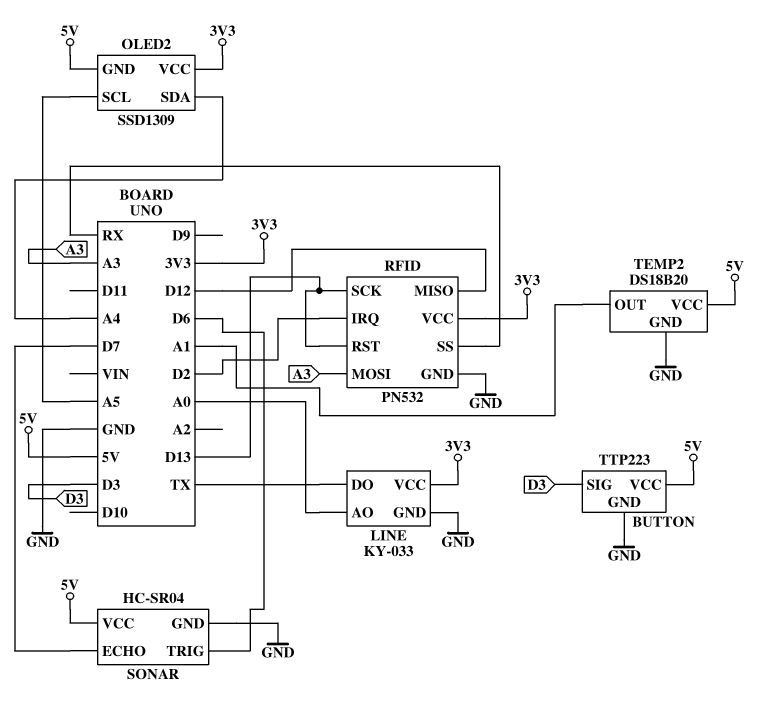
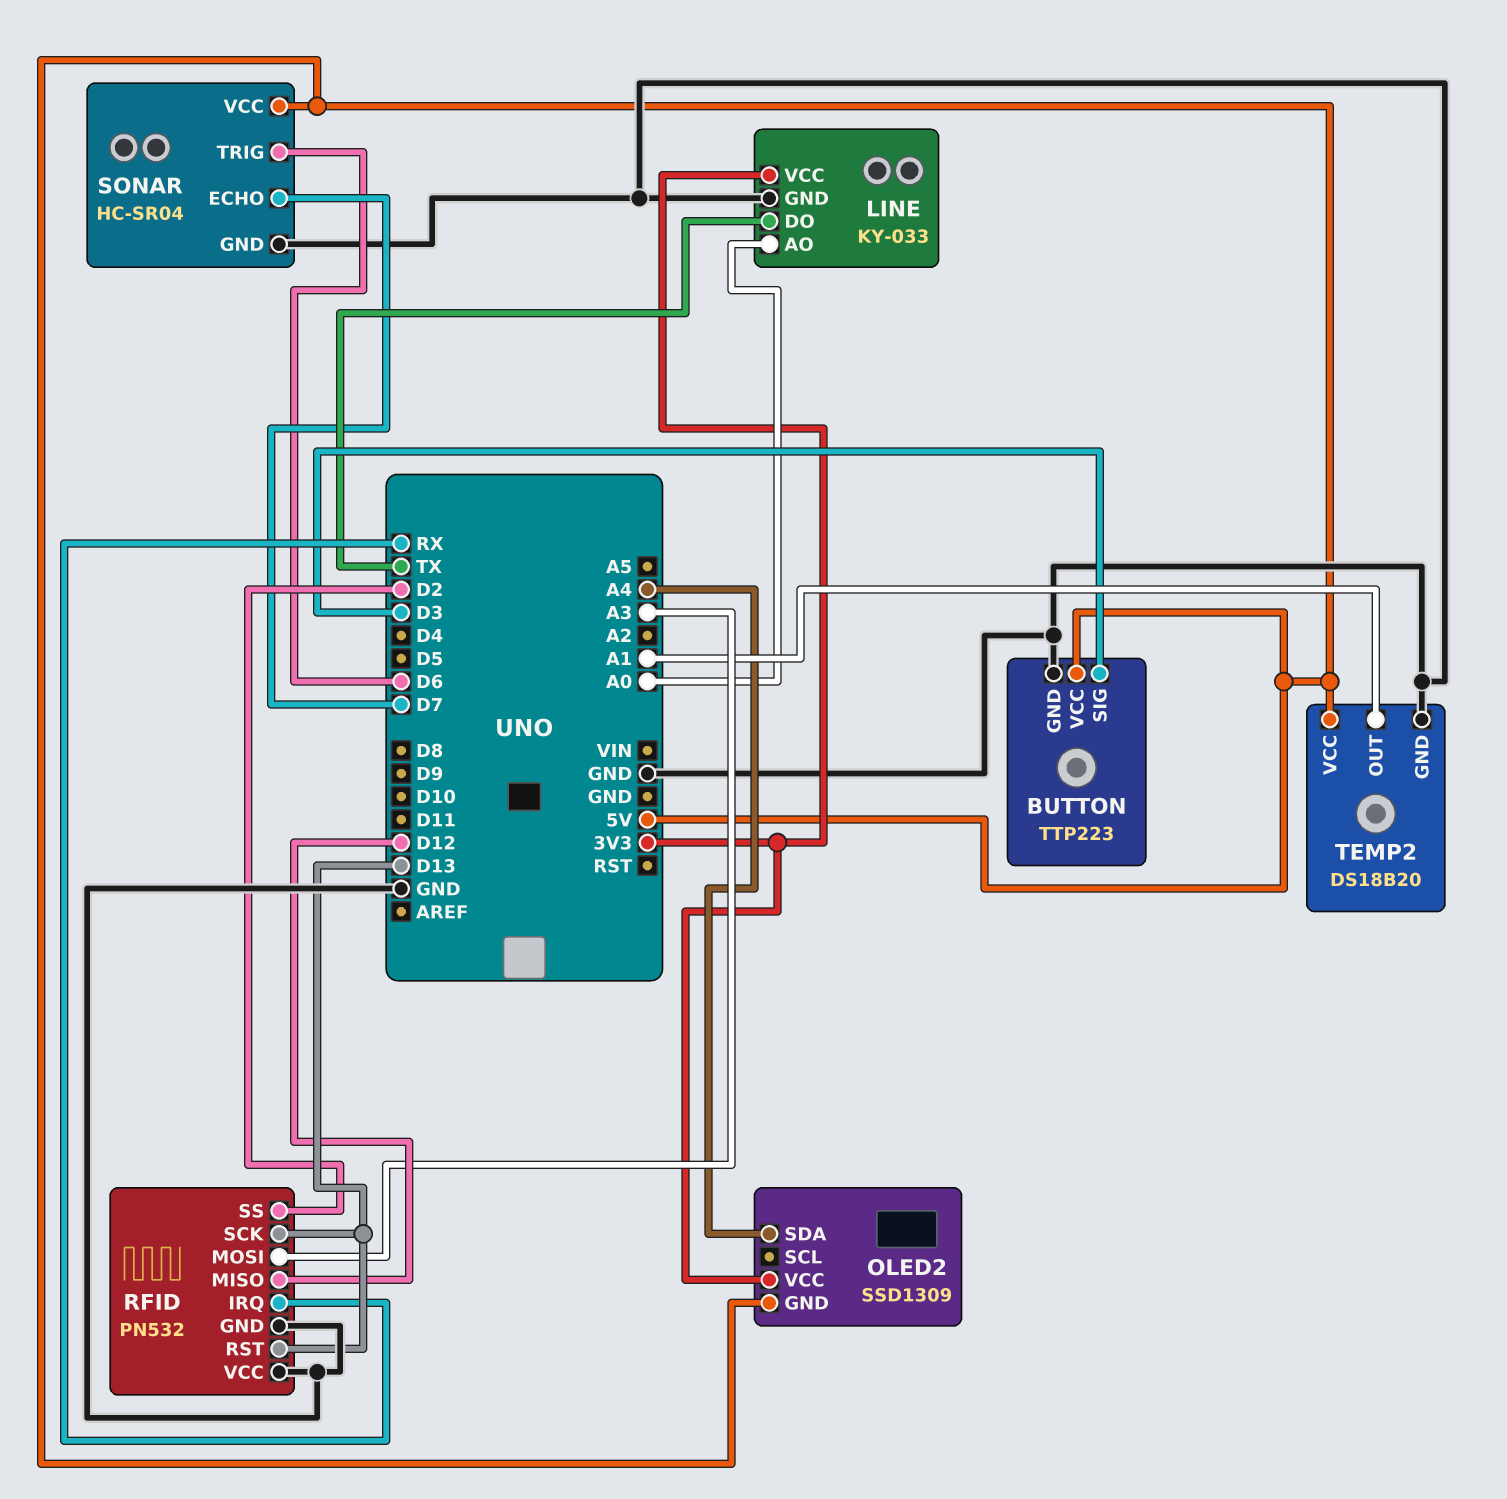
OLED2 pin SCL: A5 -> none
RFID pin IRQ: D2 -> RX
RFID pin SS: RX -> D2
RFID pin VCC: 3V3 -> GND

